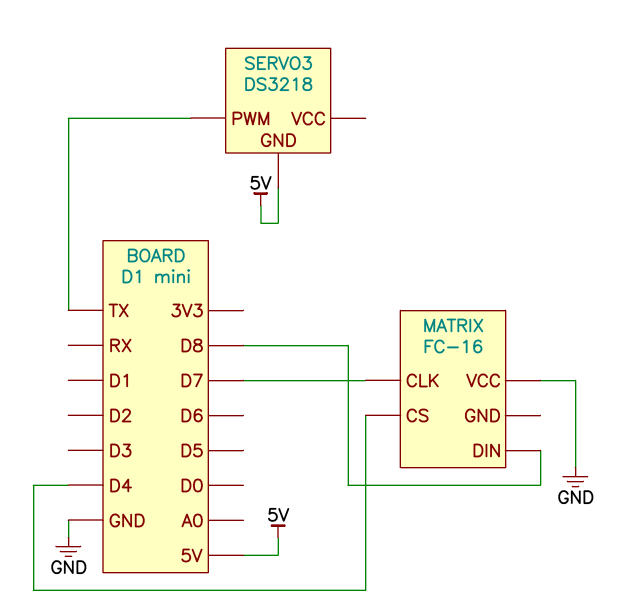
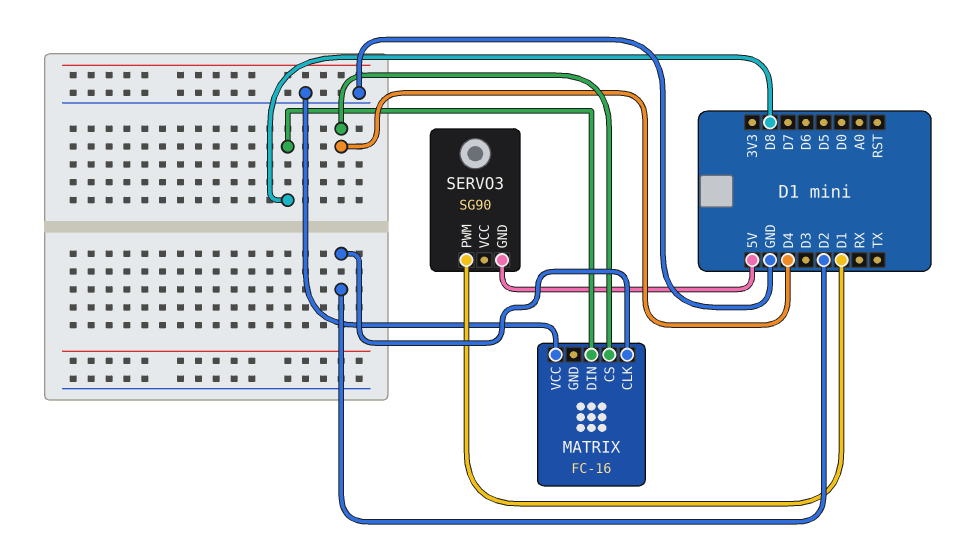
MATRIX pin CLK: D7 -> D2
SERVO3: DS3218 -> SG90
SERVO3 pin PWM: TX -> D1

